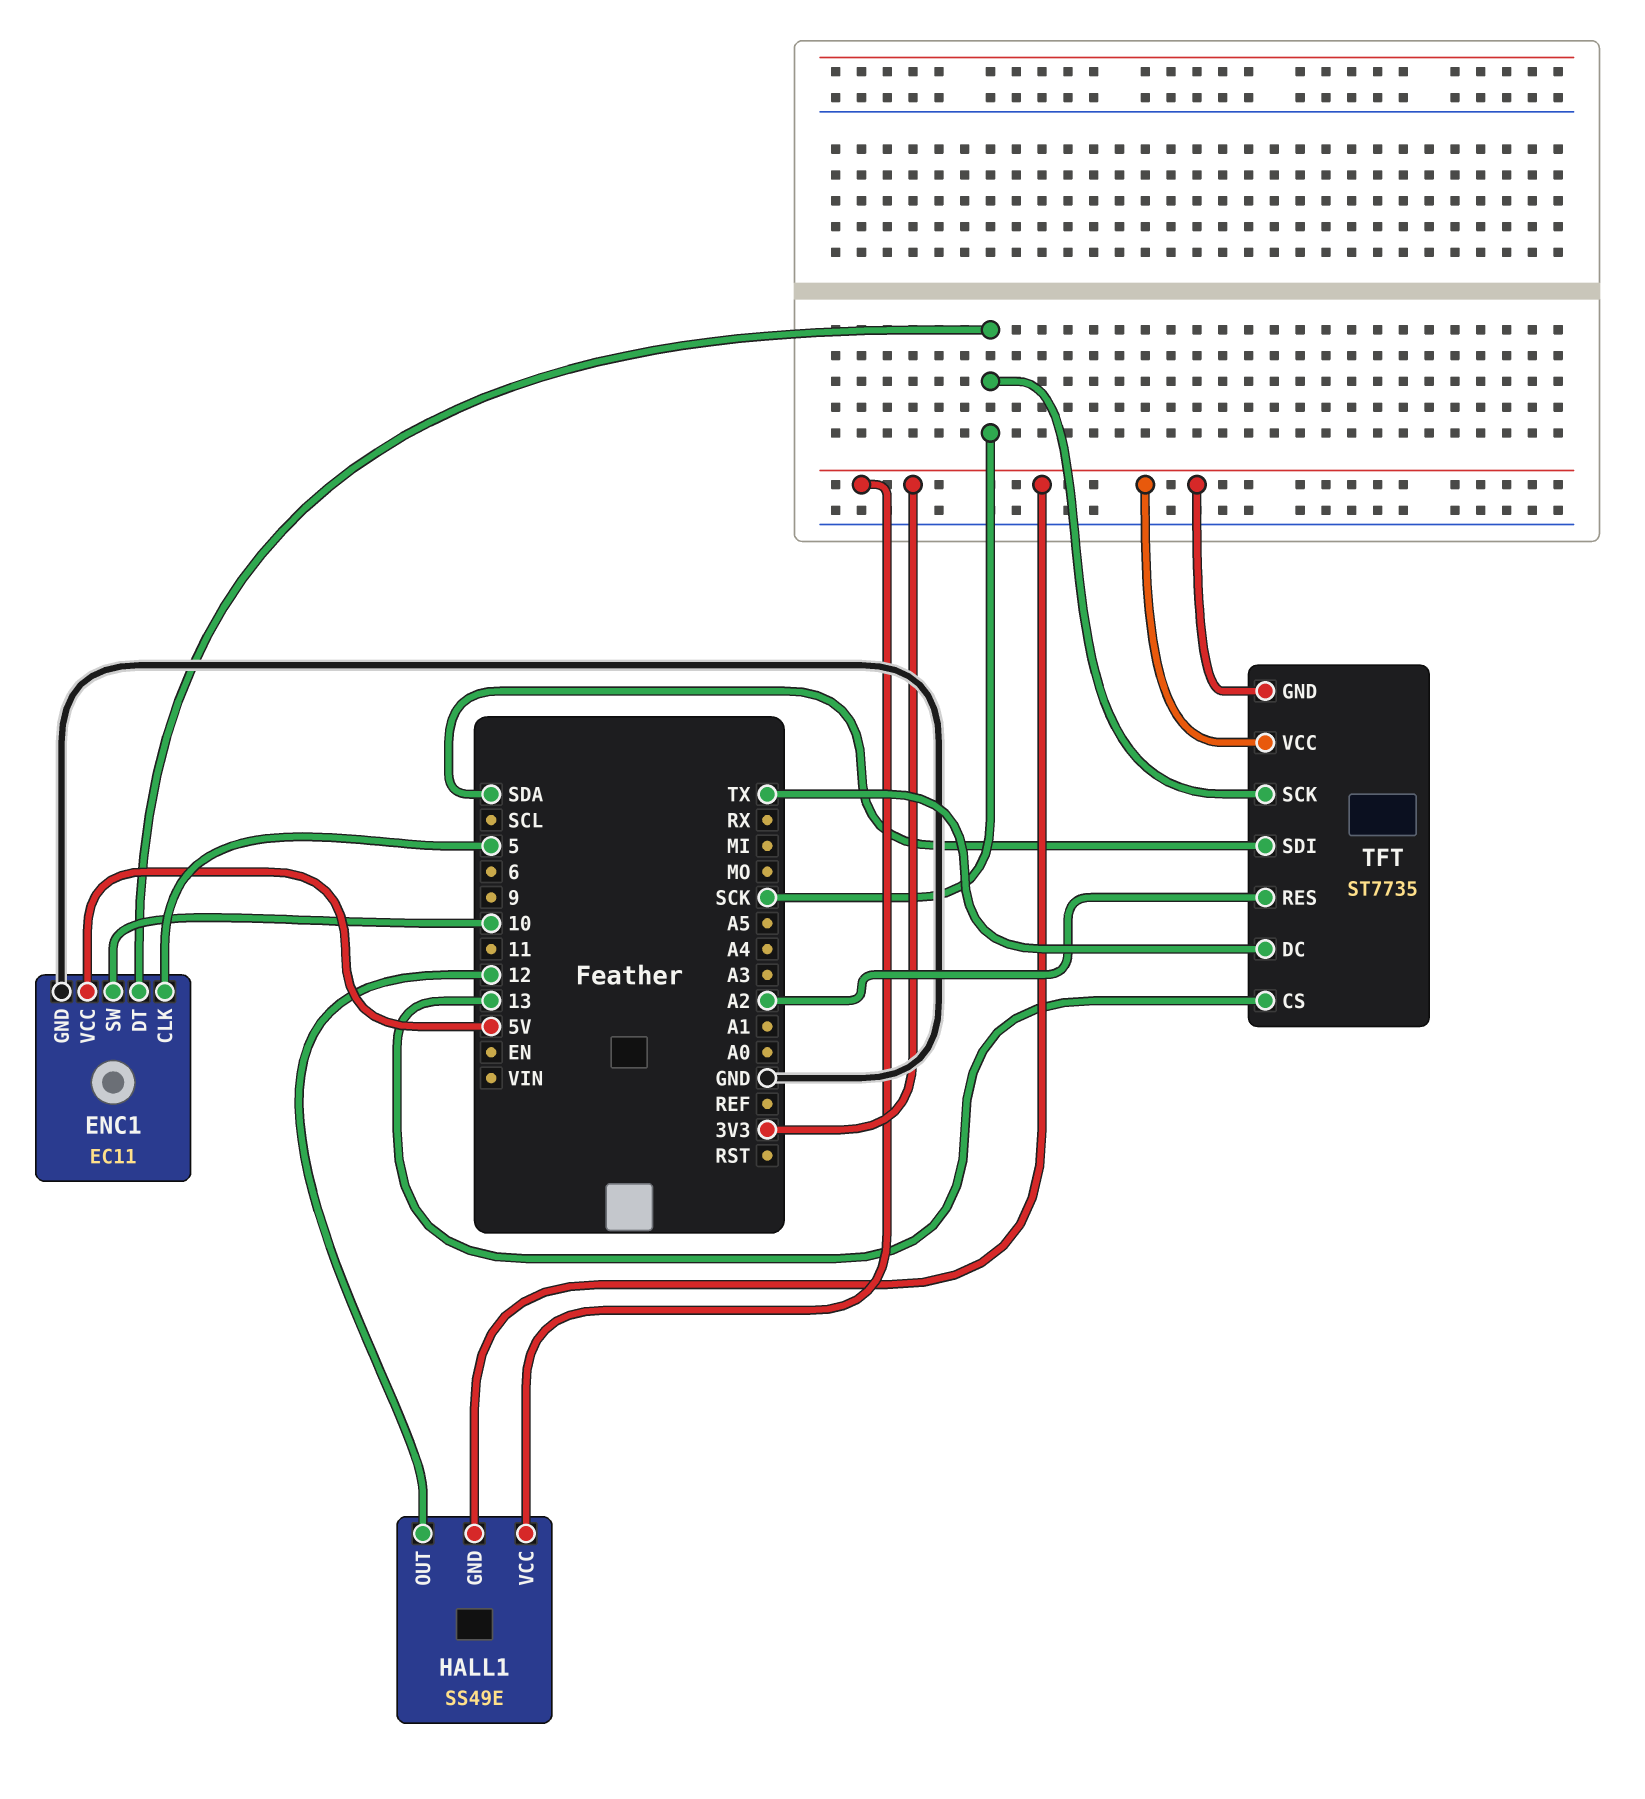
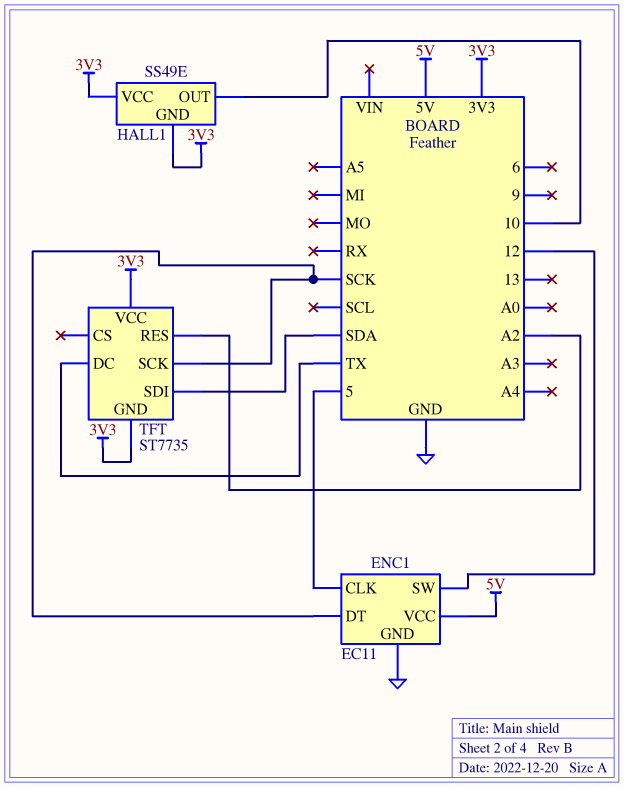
ENC1 pin SW: 10 -> 12
HALL1 pin OUT: 12 -> 10
TFT pin CS: 13 -> none

